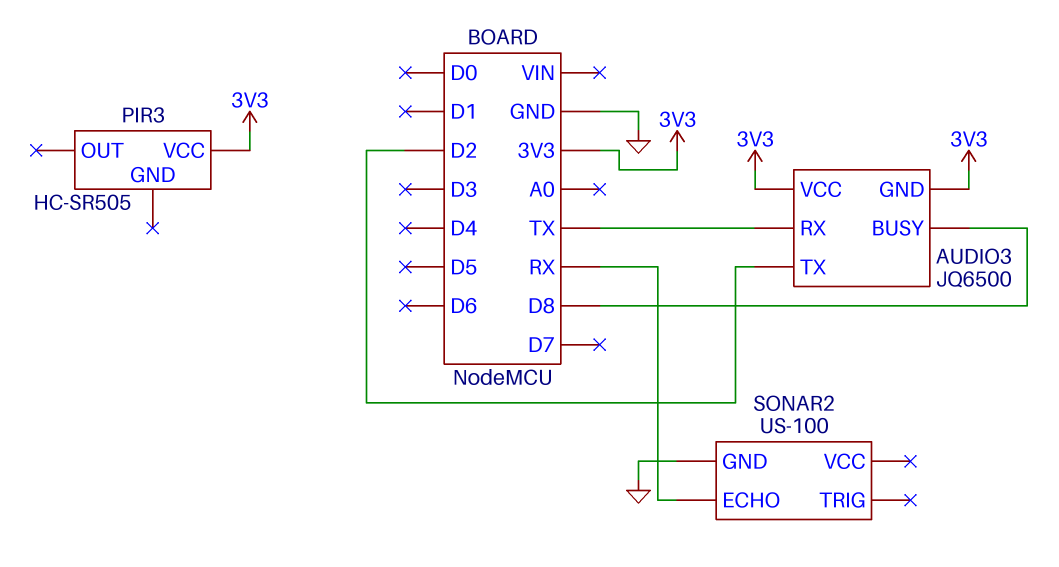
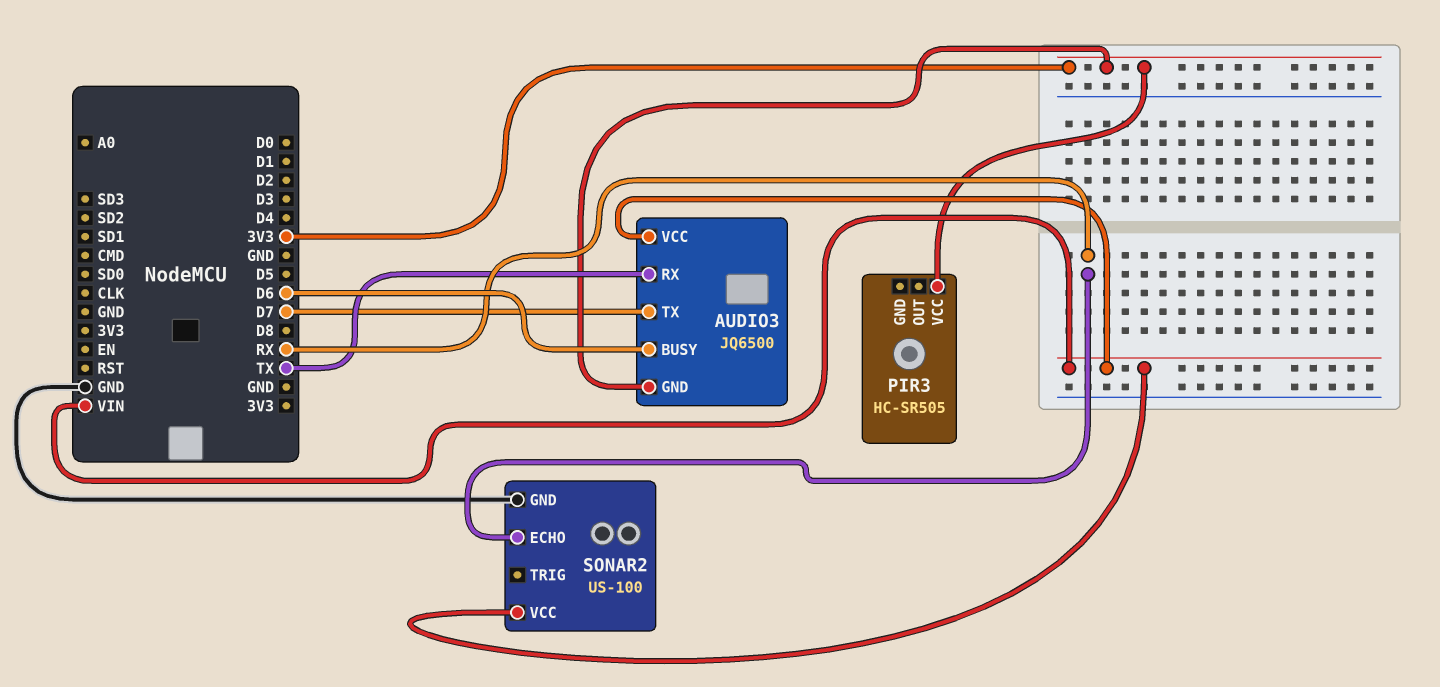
AUDIO3 pin BUSY: D8 -> D6
AUDIO3 pin TX: D2 -> D7
AUDIO3 pin VCC: 3V3 -> VIN
SONAR2 pin VCC: none -> VIN

